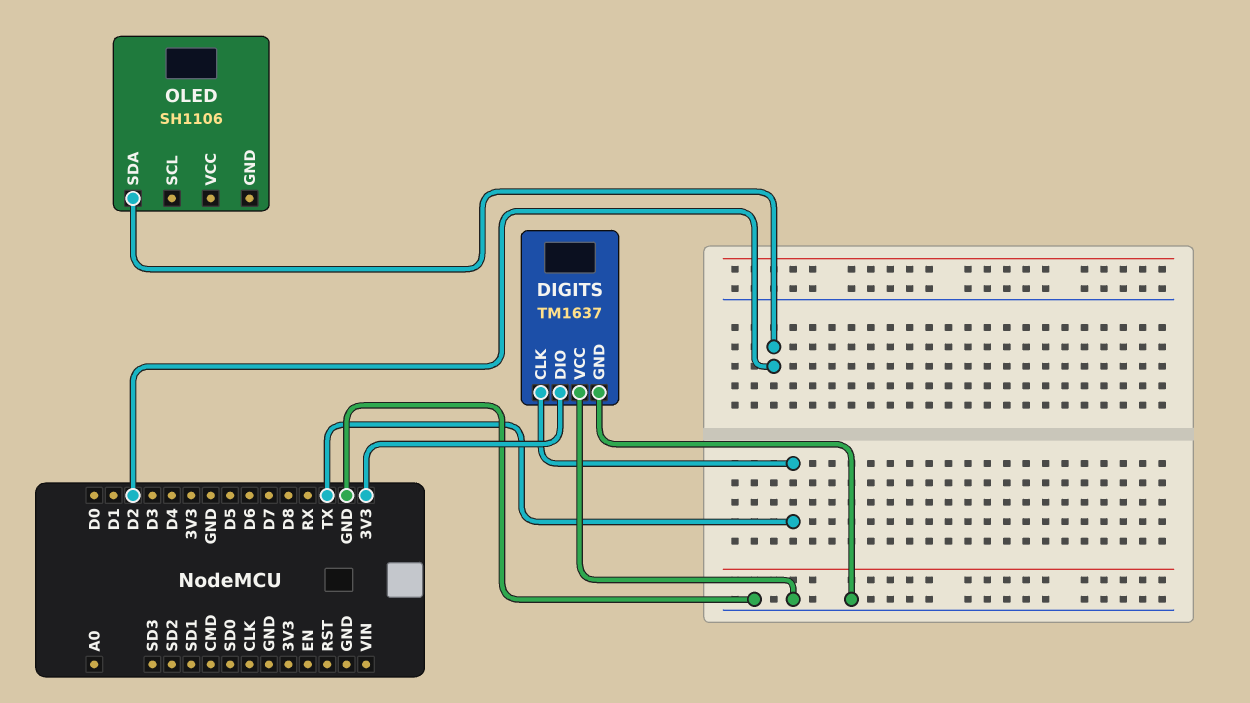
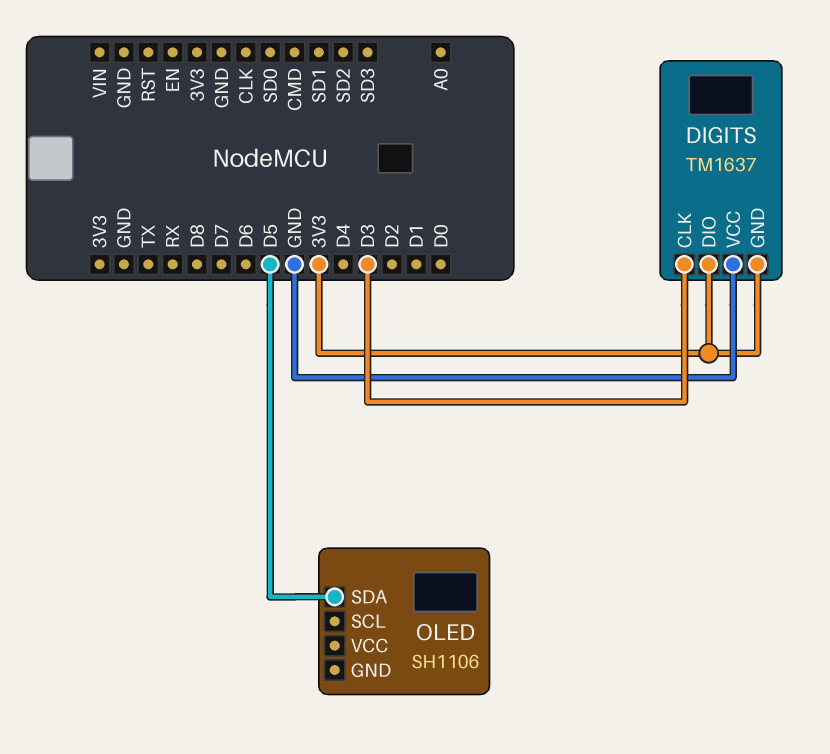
DIGITS pin CLK: TX -> D3
DIGITS pin GND: GND -> 3V3
OLED pin SDA: D2 -> D5

